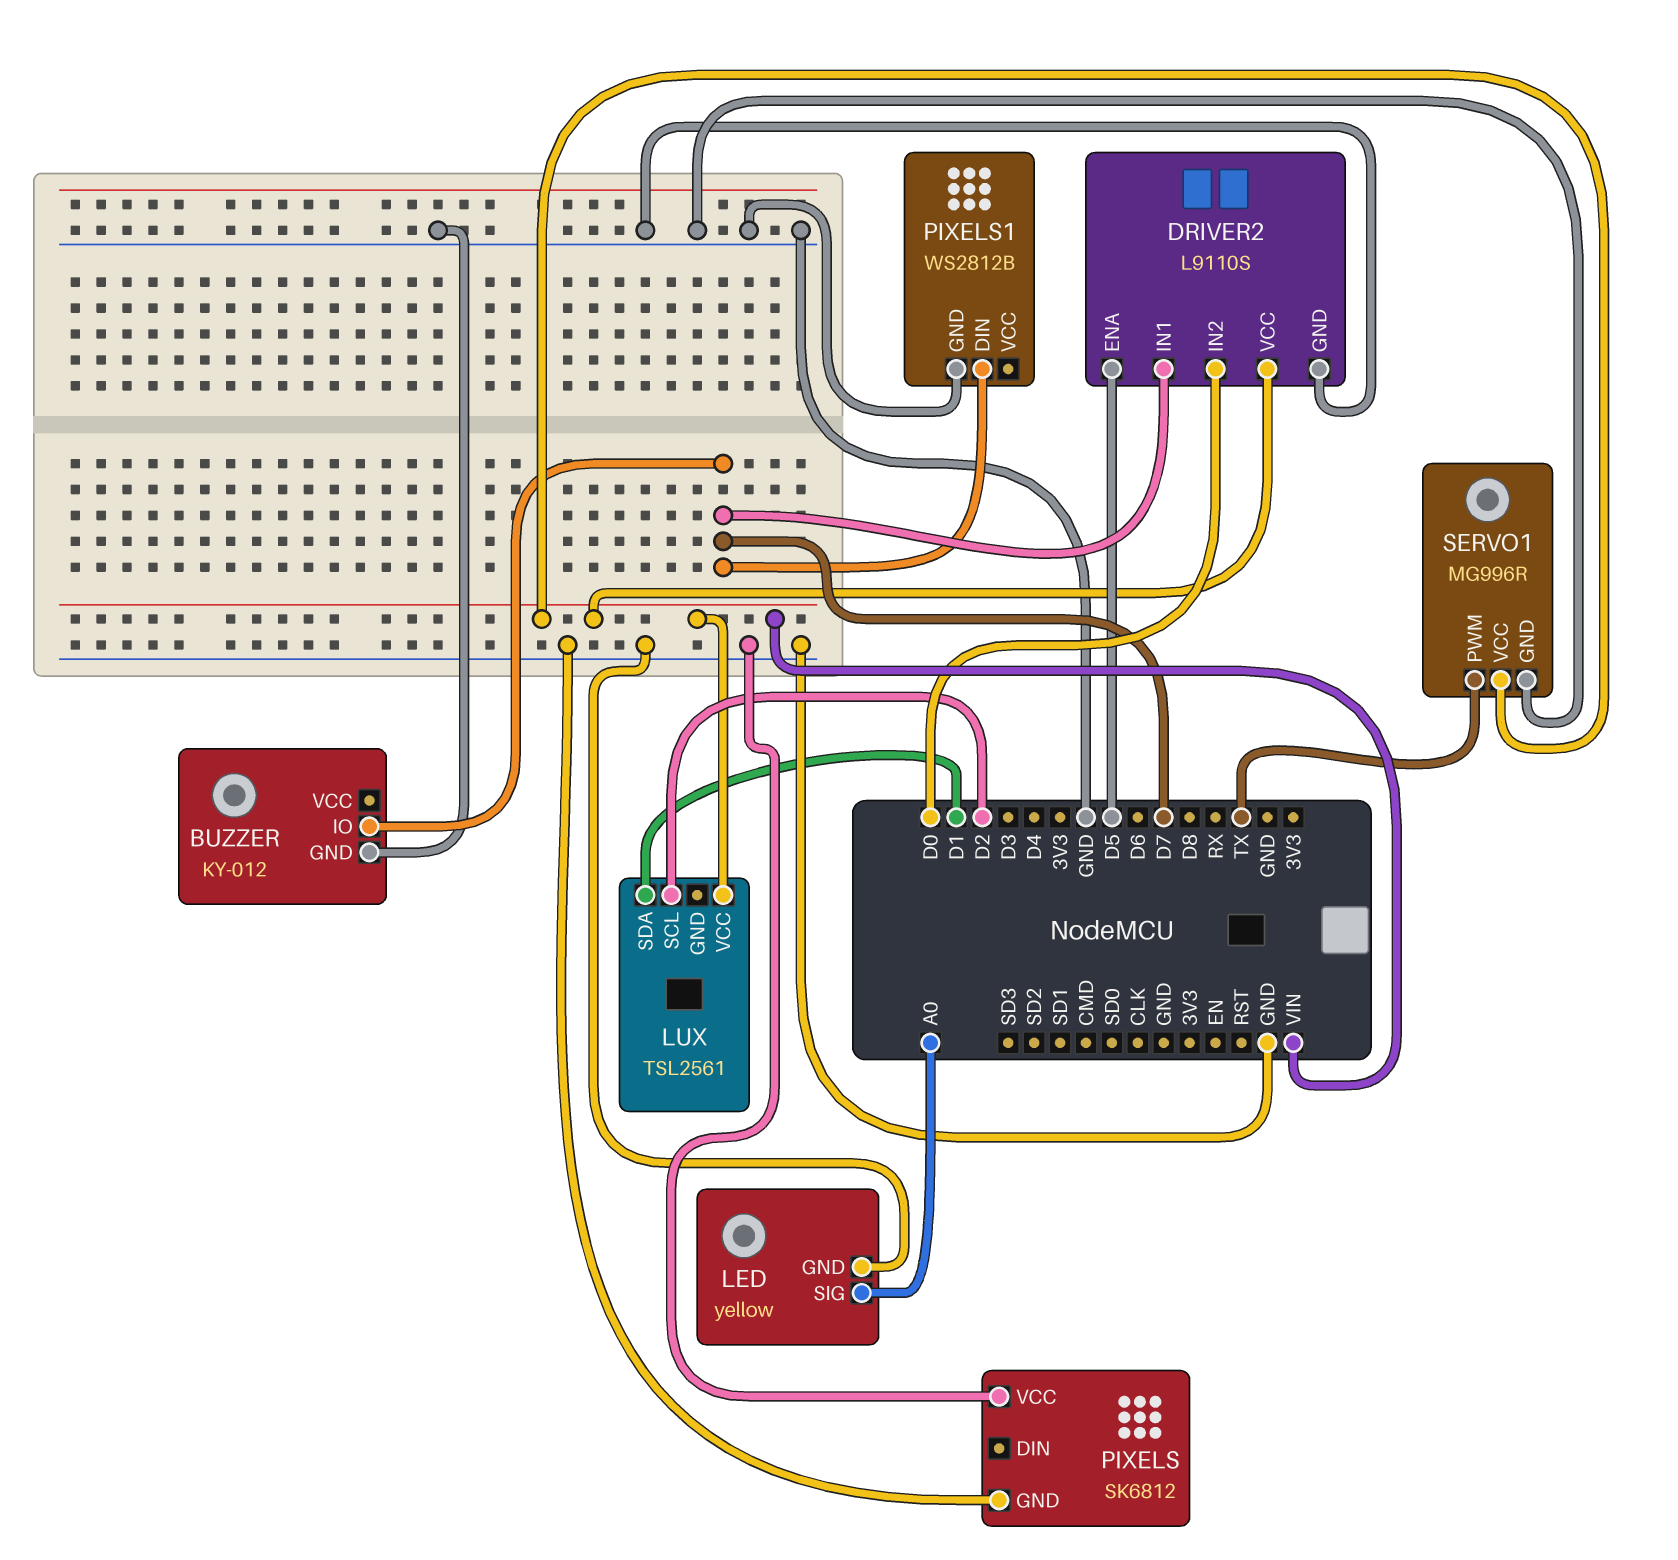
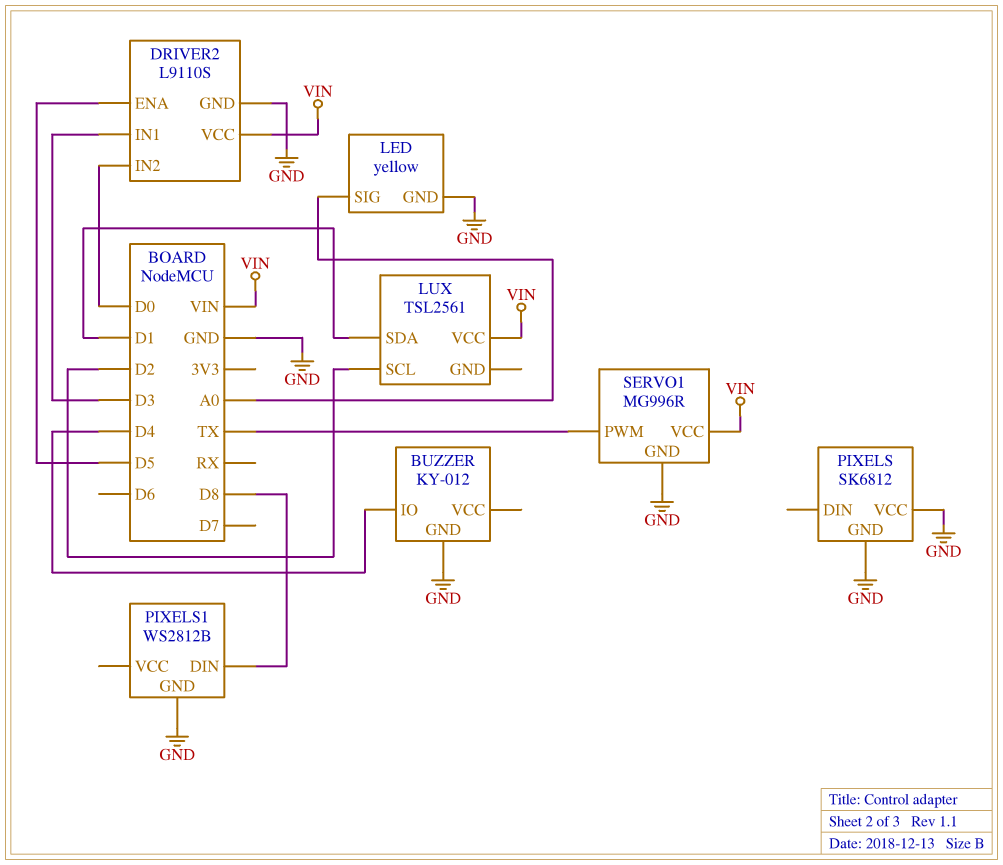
BUZZER pin IO: D7 -> D4
DRIVER2 pin IN1: D7 -> D3
PIXELS1 pin DIN: D7 -> D8

